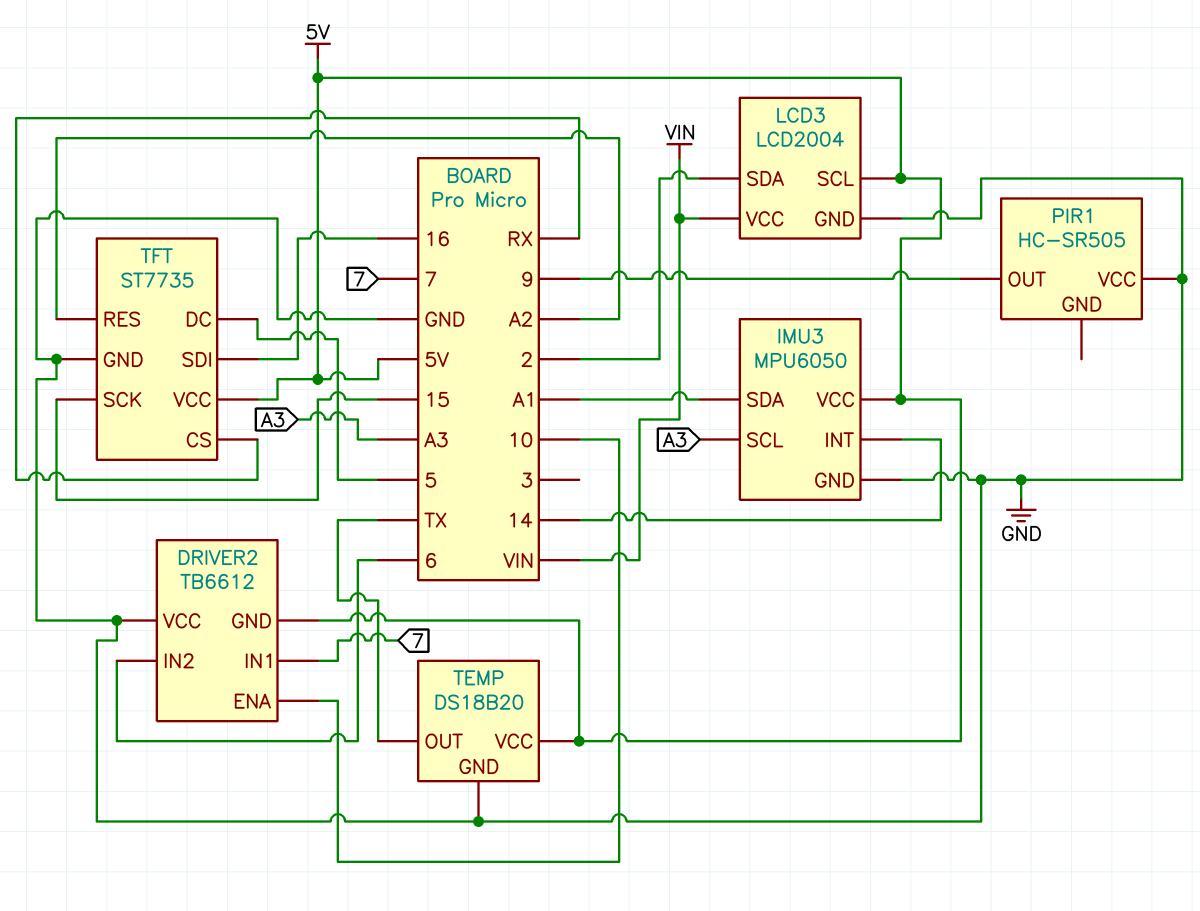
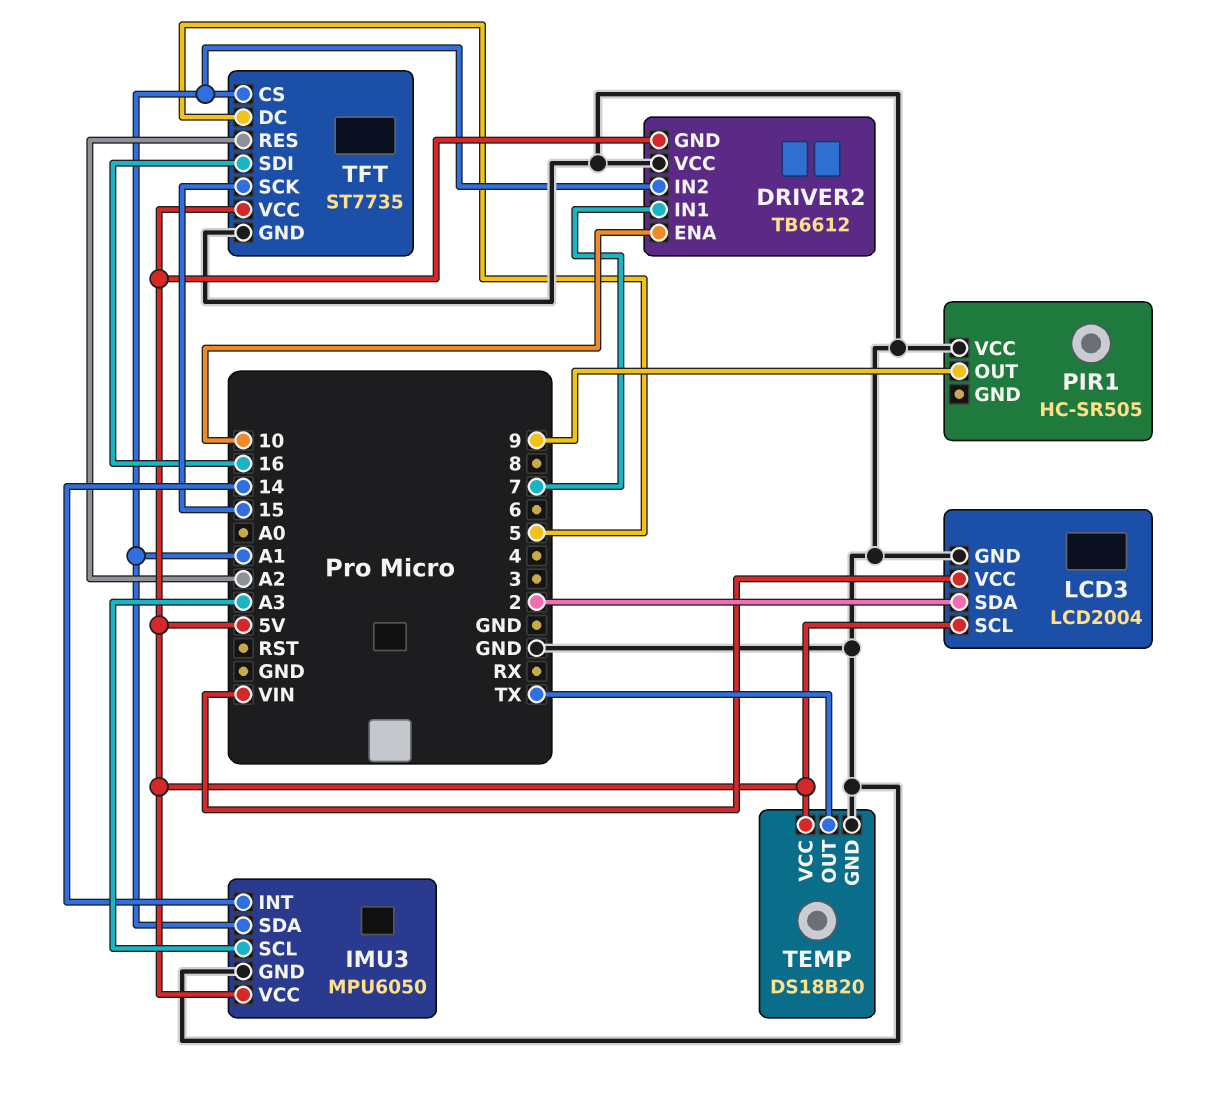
DRIVER2 pin IN2: 6 -> A1
TFT pin CS: RX -> A1

